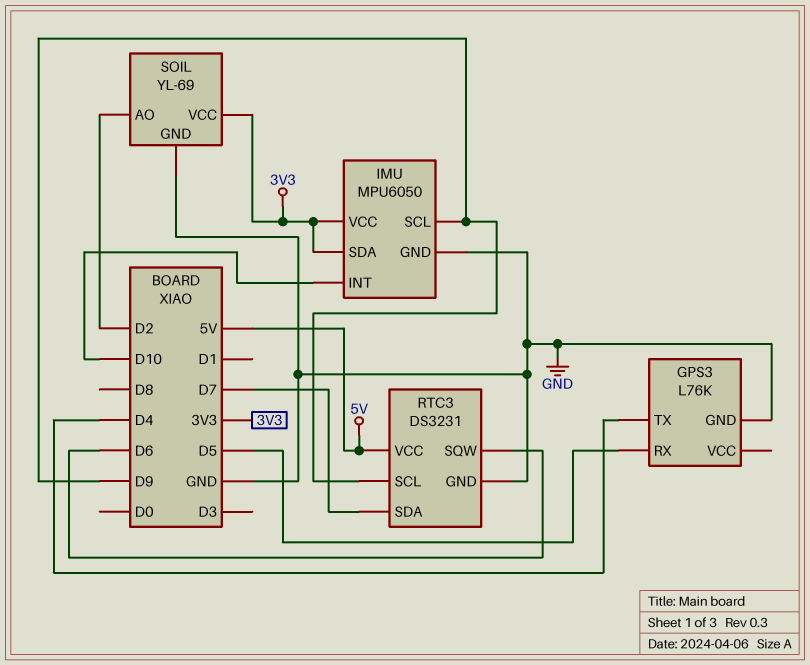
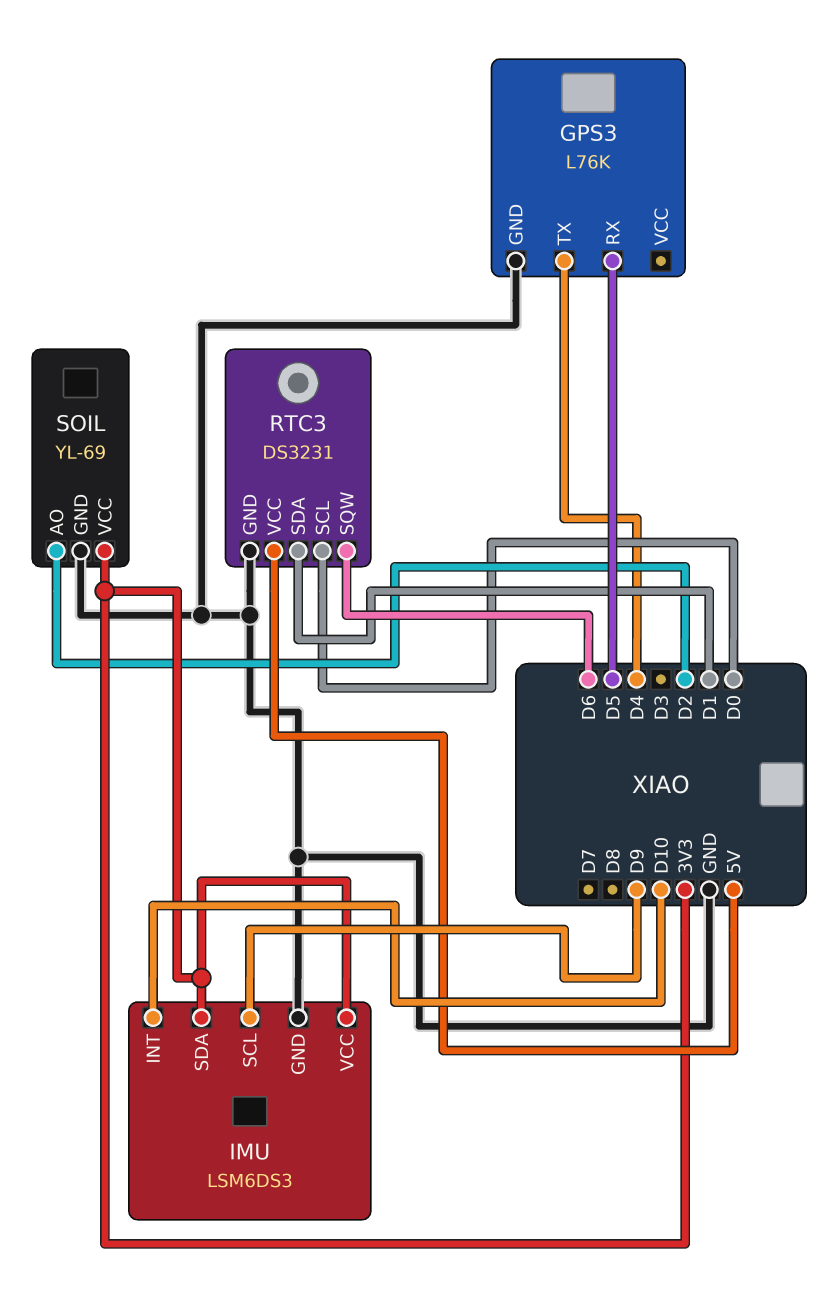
IMU: MPU6050 -> LSM6DS3
RTC3 pin SCL: D9 -> D0
RTC3 pin SDA: D7 -> D1

